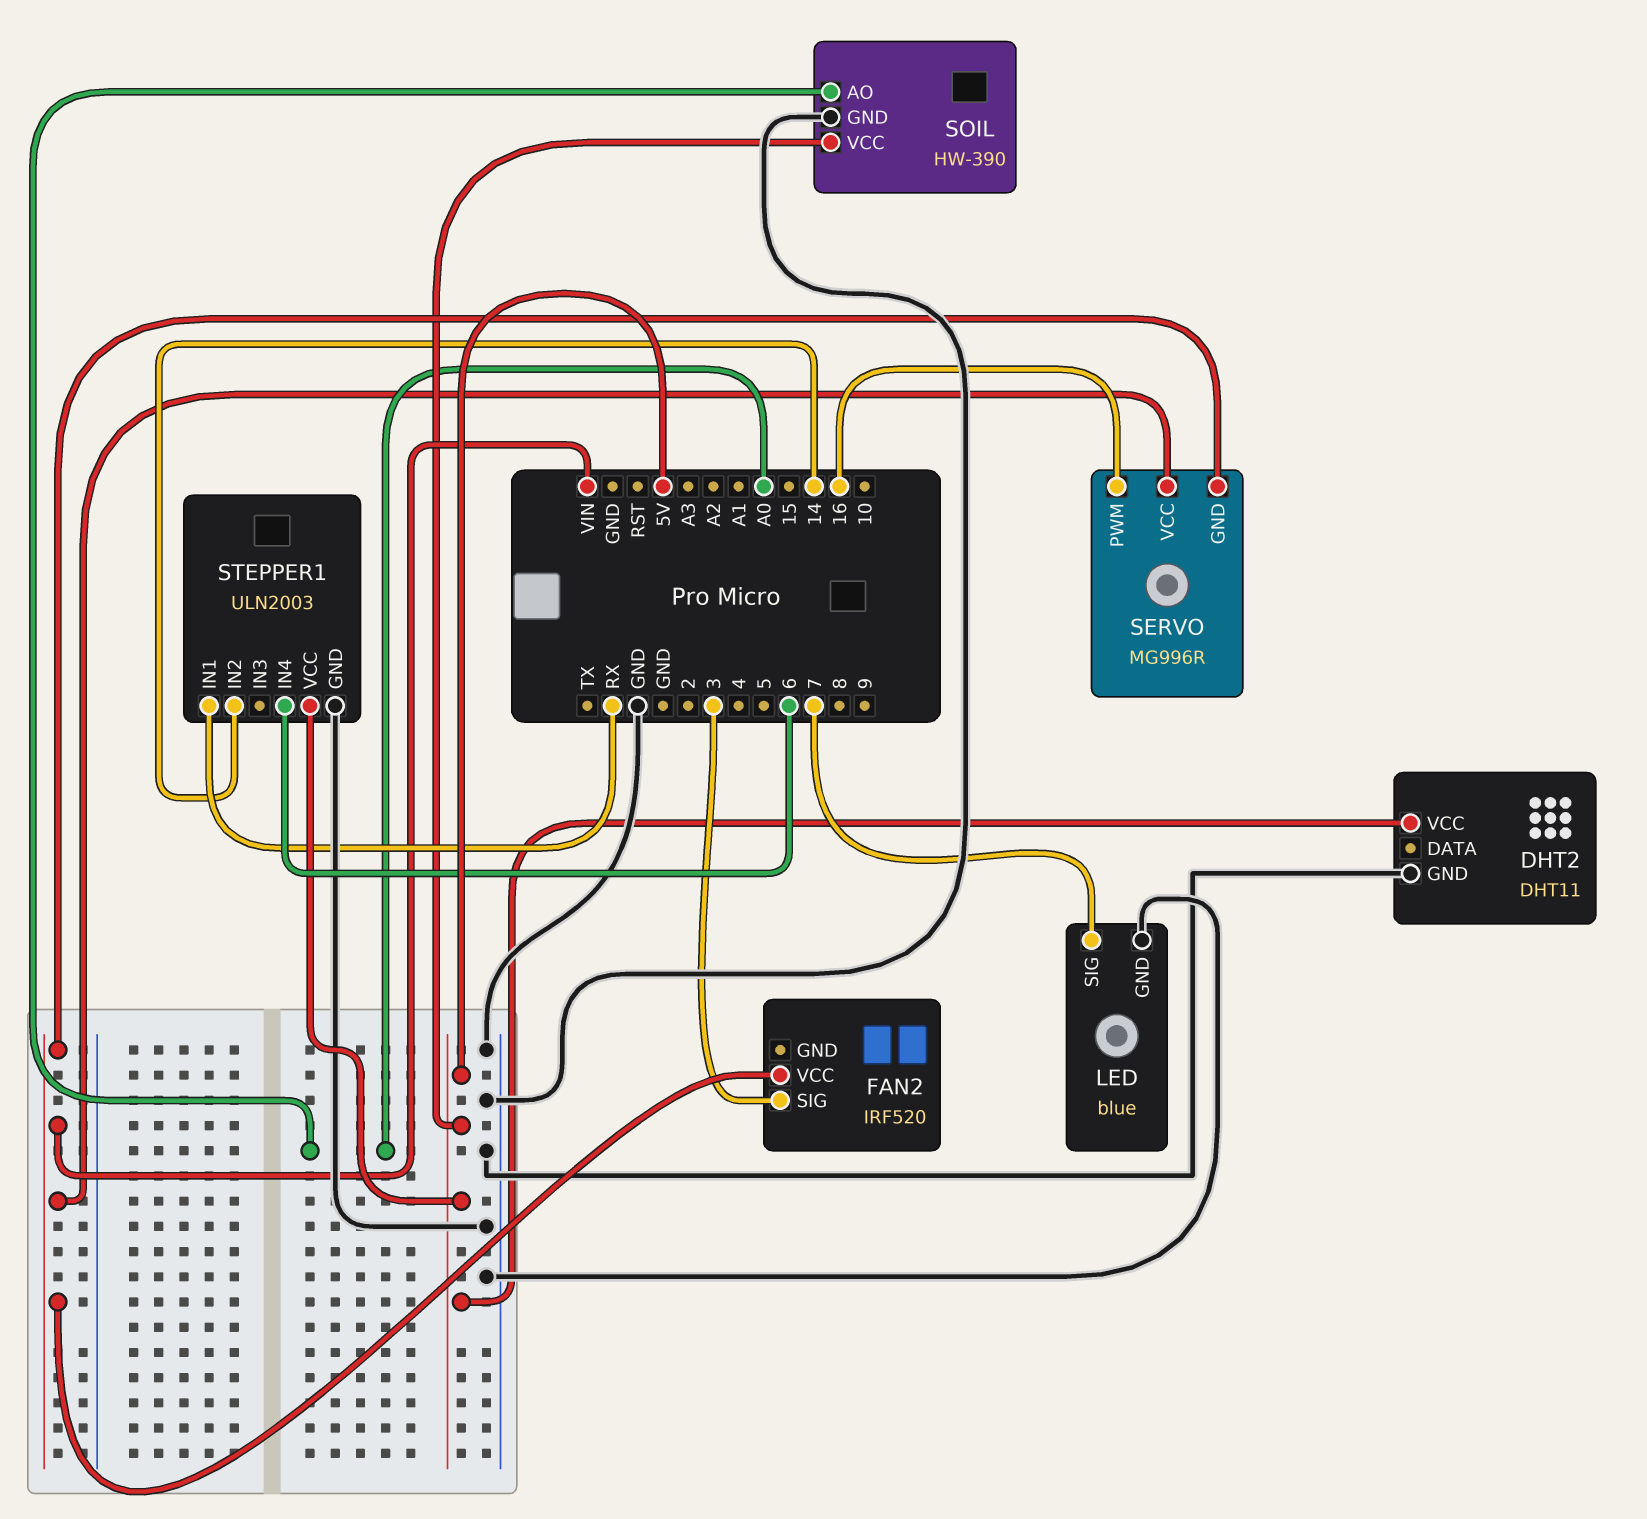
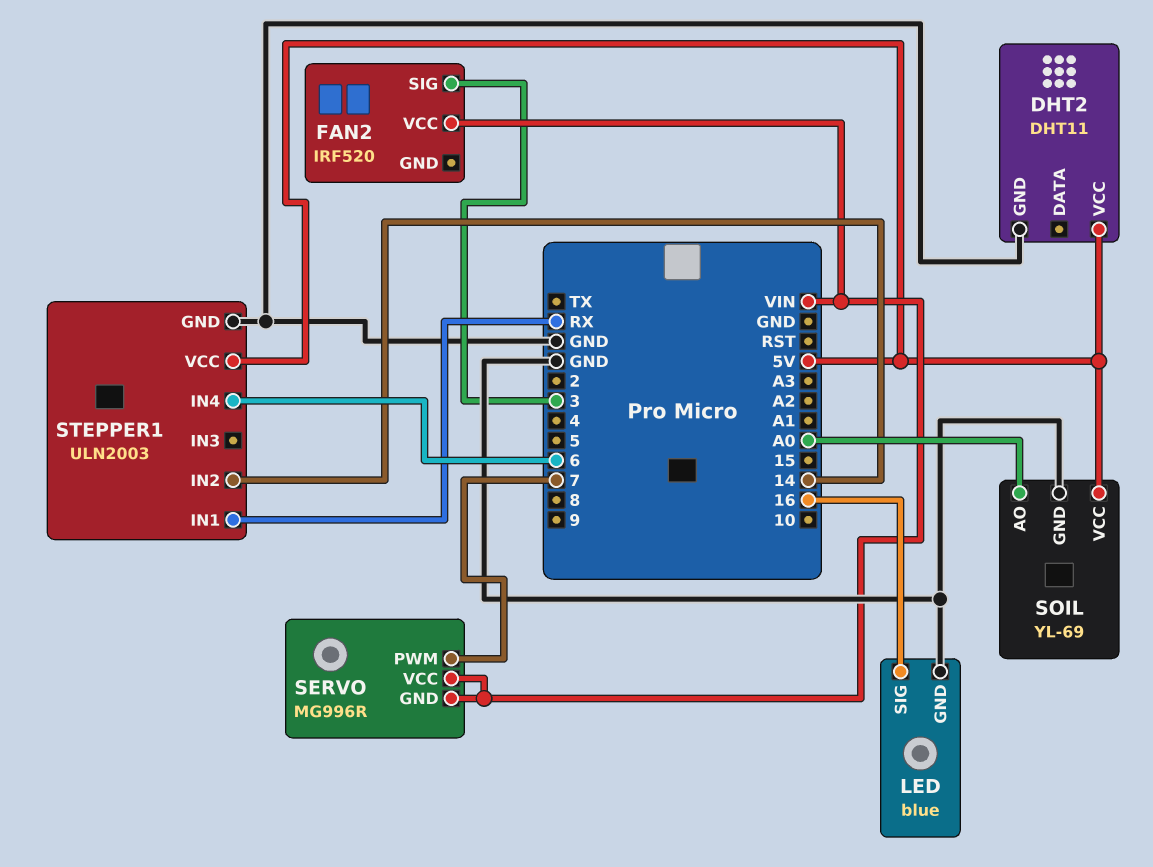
LED pin SIG: 7 -> 16
SERVO pin PWM: 16 -> 7
SOIL: HW-390 -> YL-69

